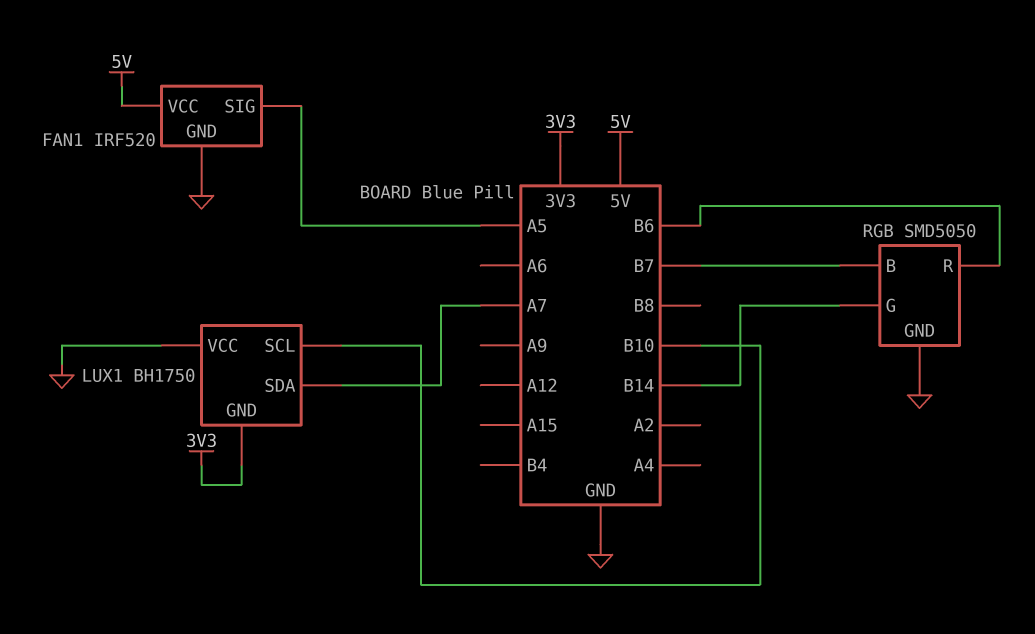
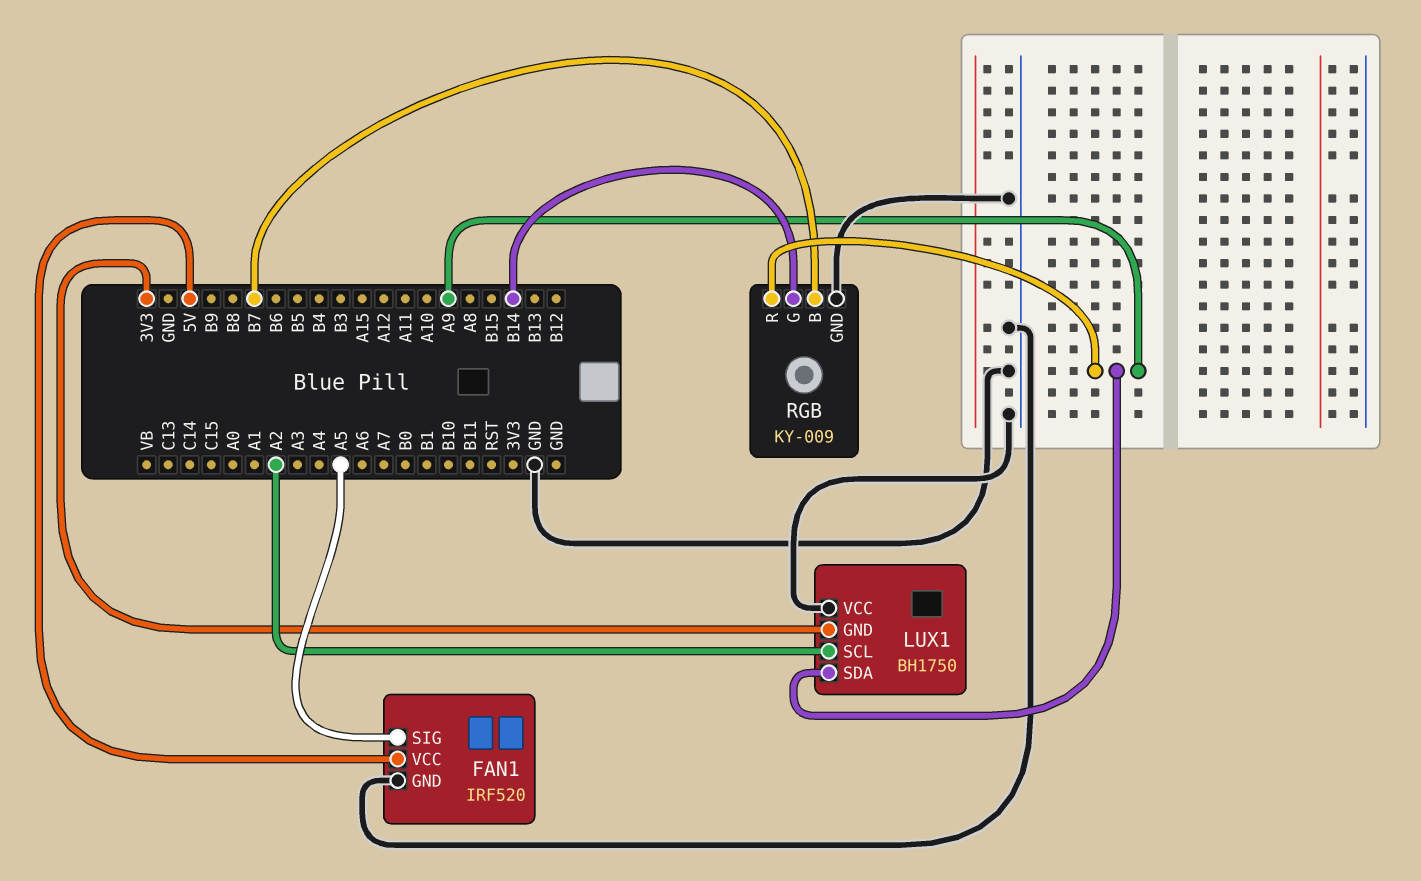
LUX1 pin SCL: B10 -> A2
LUX1 pin SDA: A7 -> A9
RGB: SMD5050 -> KY-009
RGB pin R: B6 -> A9

